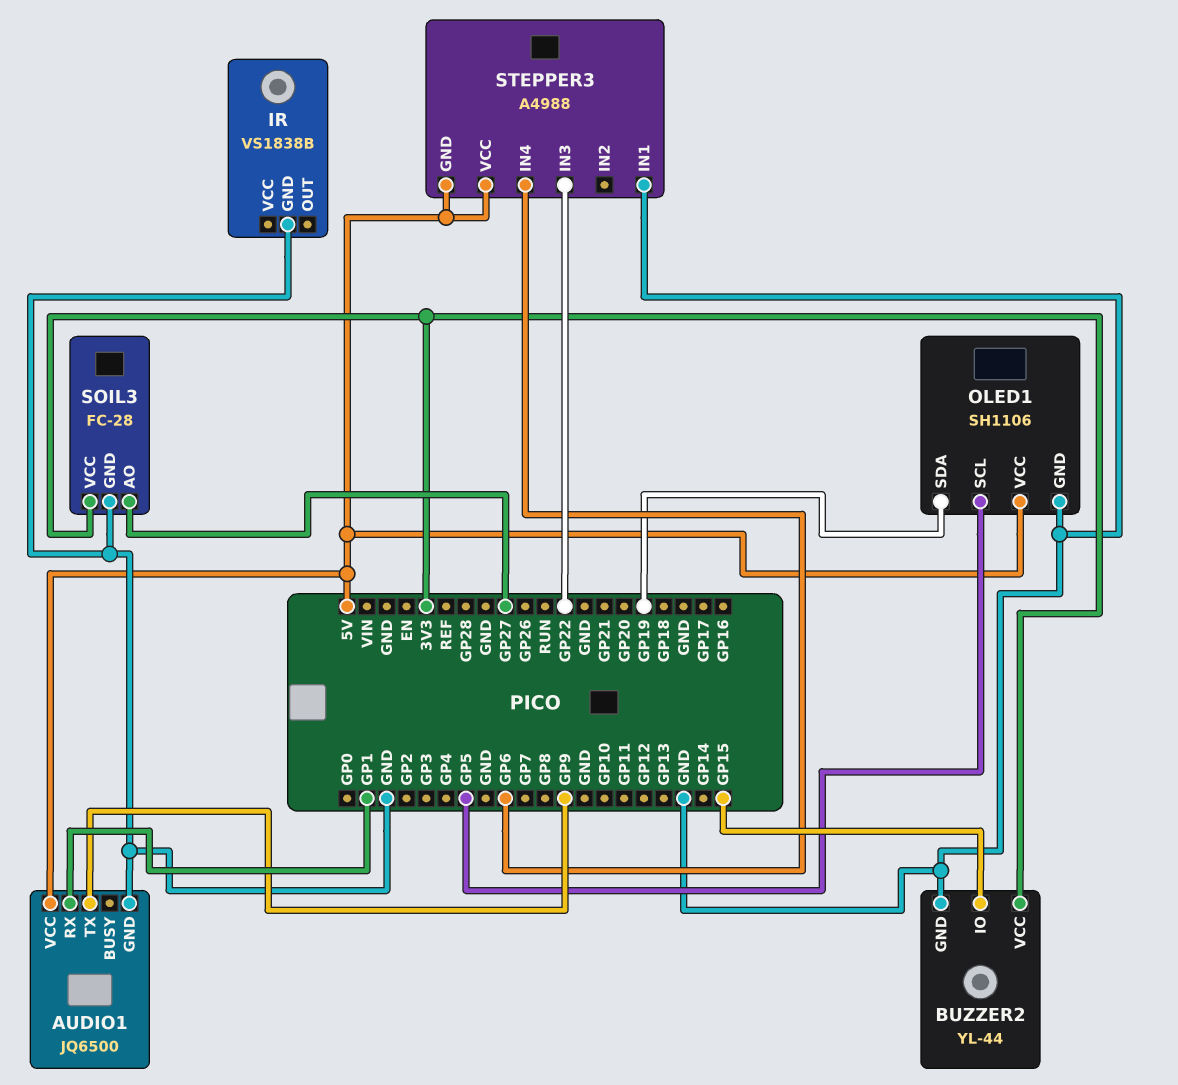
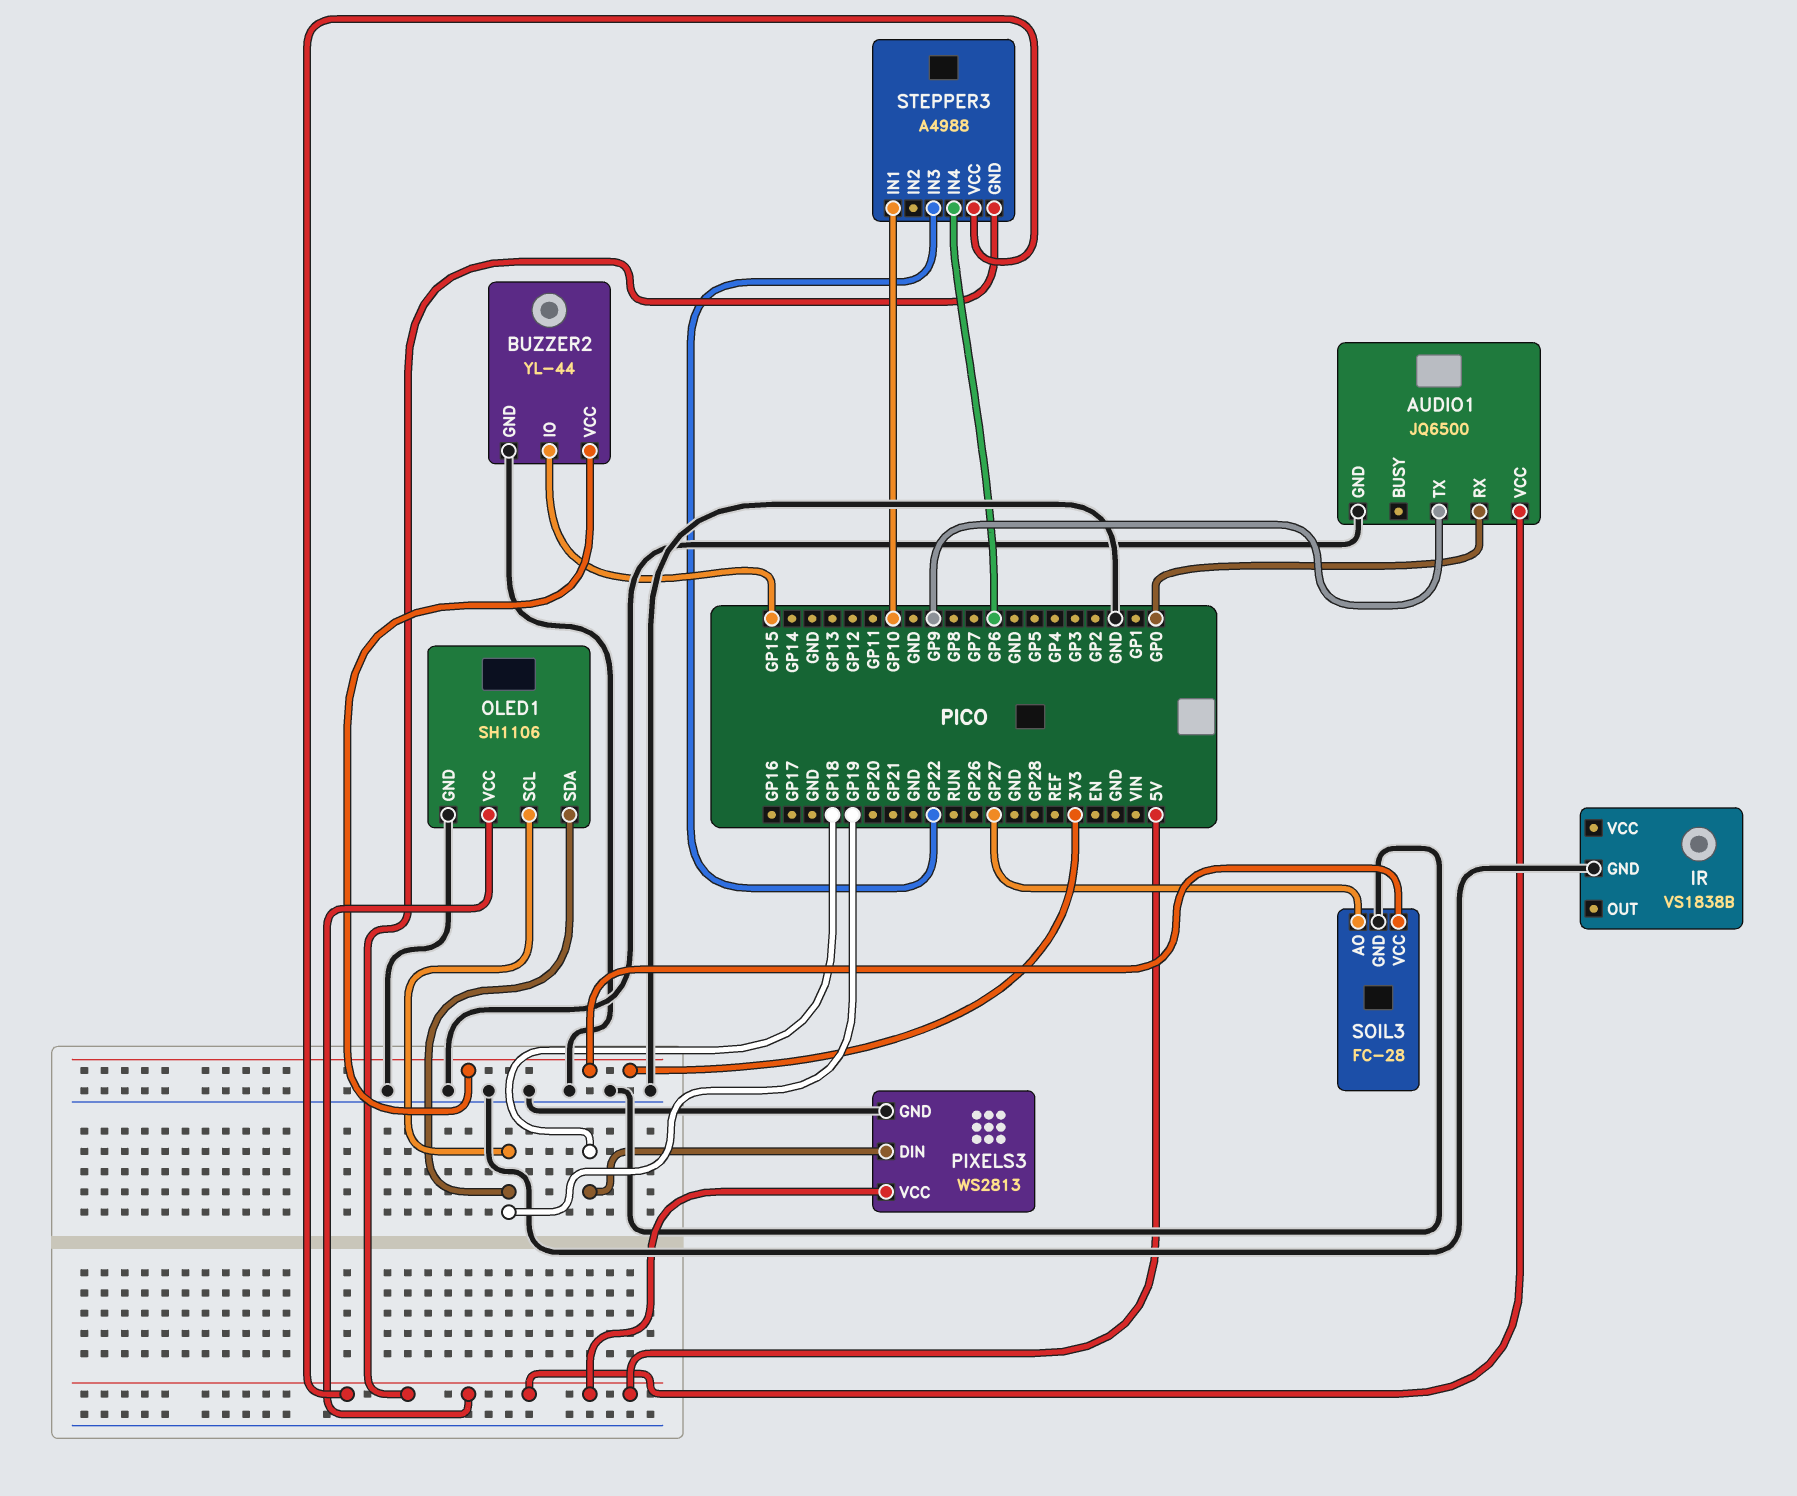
AUDIO1 pin RX: GP1 -> GP0
OLED1 pin SCL: GP5 -> GP19
PIXELS3: none -> WS2813
PIXELS3 pin DIN: none -> GP18
PIXELS3 pin GND: none -> GND
PIXELS3 pin VCC: none -> 5V
STEPPER3 pin IN1: GND -> GP10

